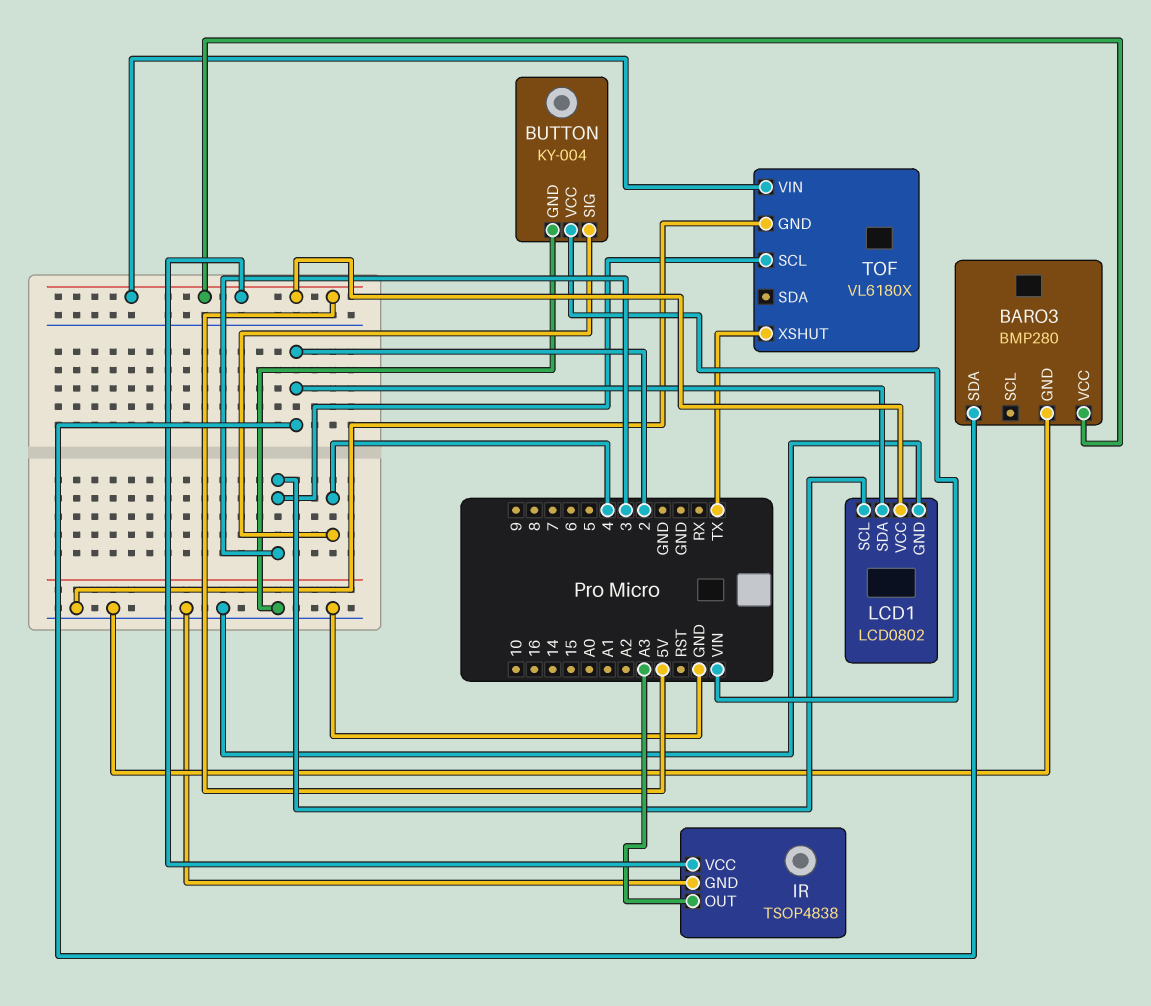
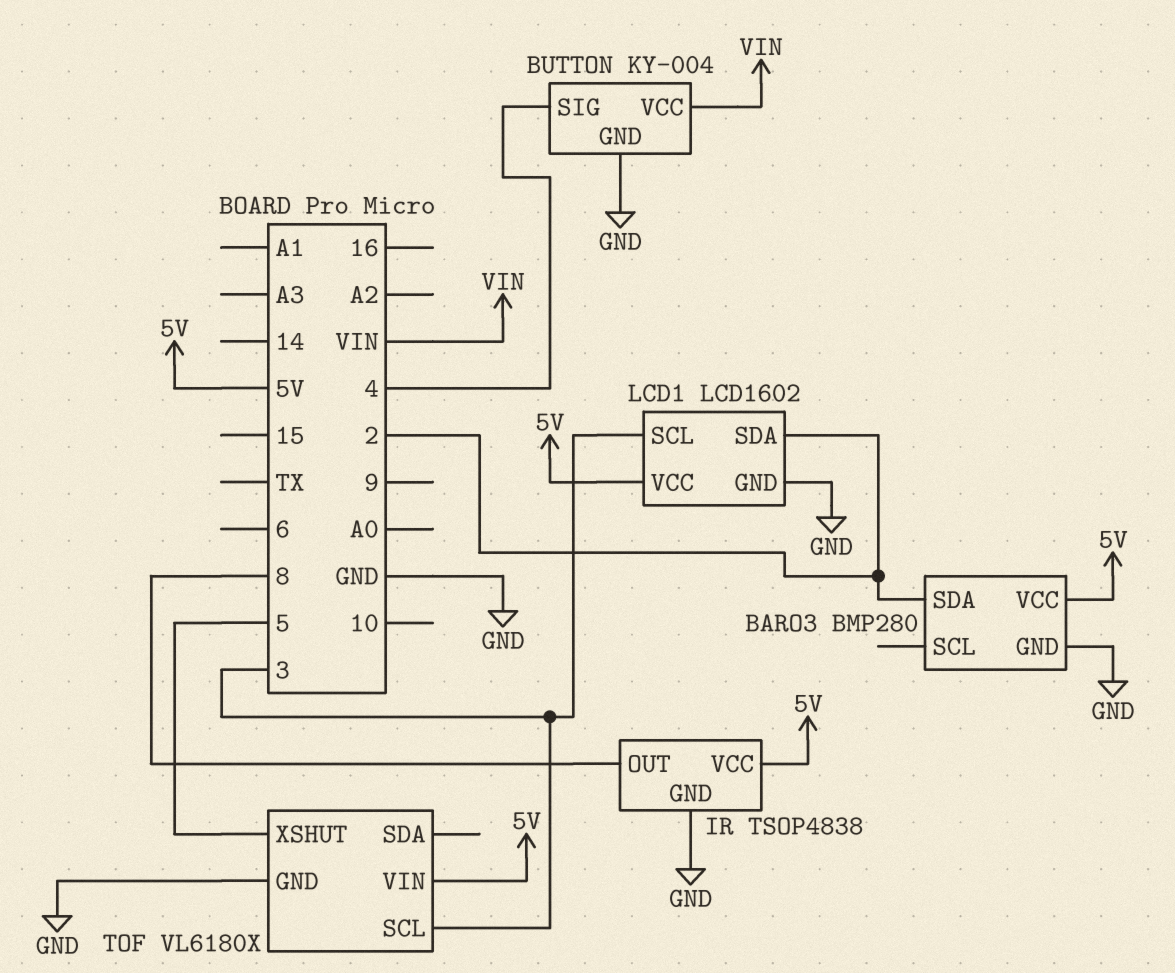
IR pin OUT: A3 -> 8
LCD1: LCD0802 -> LCD1602
TOF pin XSHUT: TX -> 5

